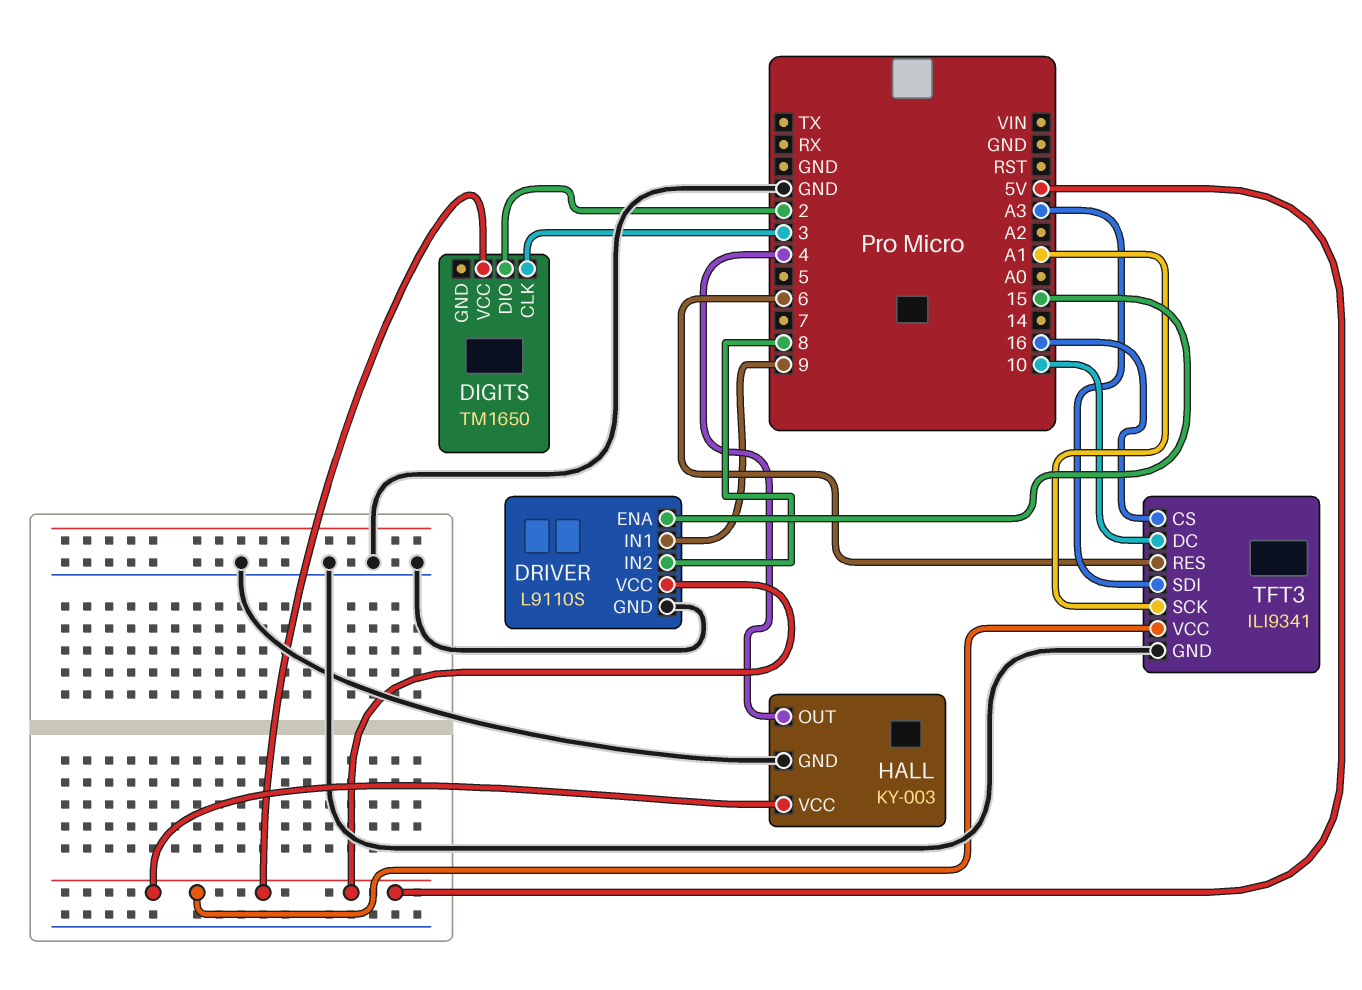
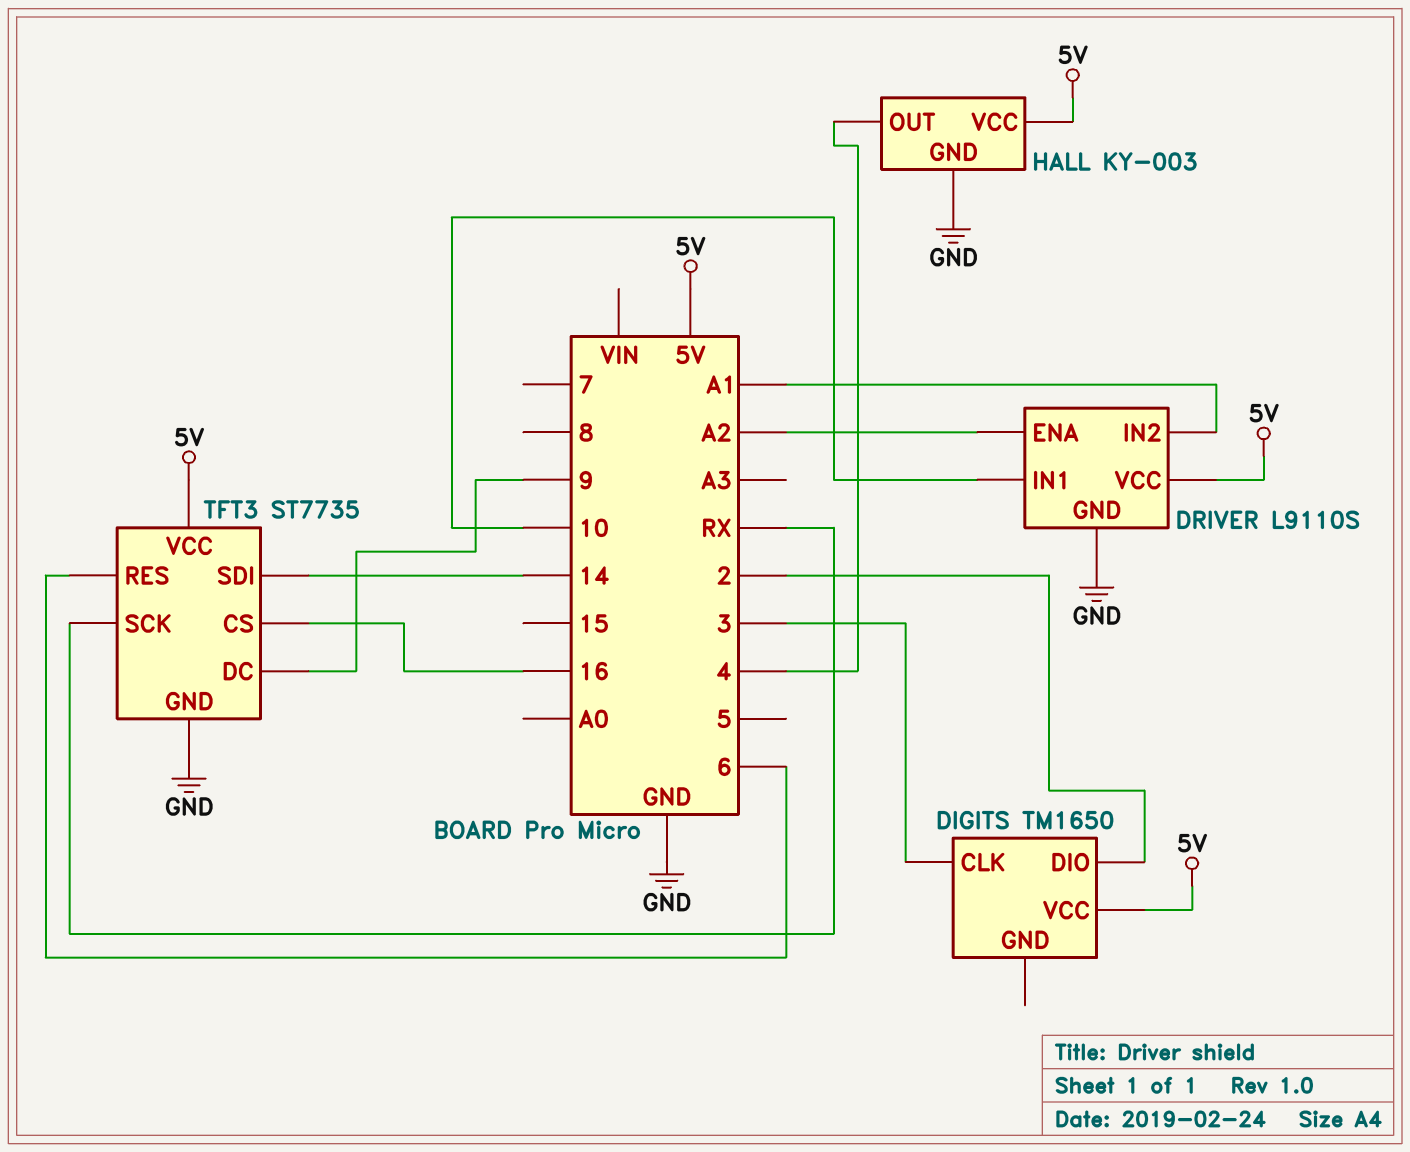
DRIVER pin ENA: 15 -> A2
DRIVER pin IN1: 9 -> 10
DRIVER pin IN2: 8 -> A1
TFT3: ILI9341 -> ST7735
TFT3 pin DC: 10 -> 9
TFT3 pin SCK: A1 -> RX
TFT3 pin SDI: A3 -> 14

